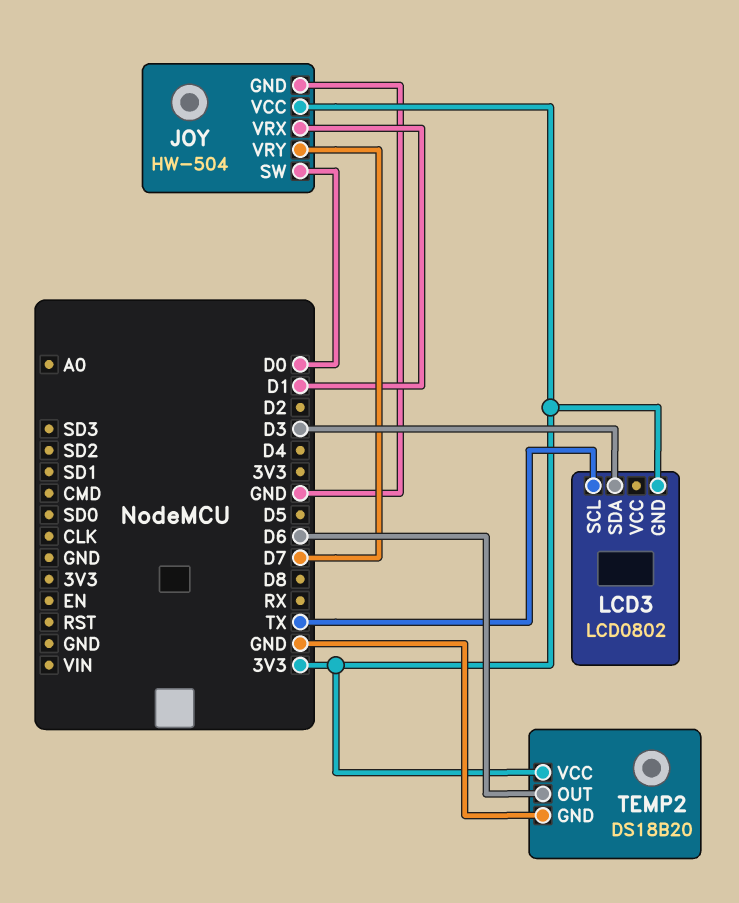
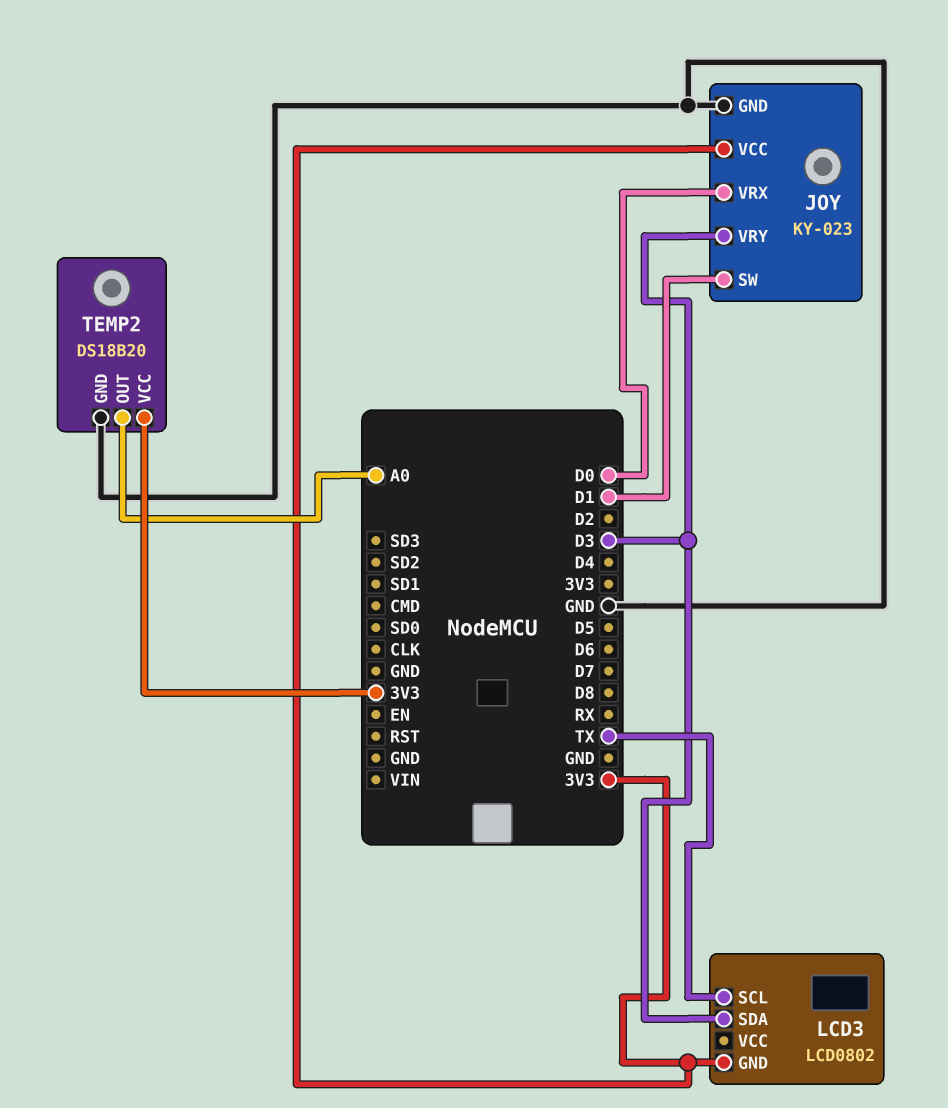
JOY: HW-504 -> KY-023
JOY pin SW: D0 -> D1
JOY pin VRX: D1 -> D0
JOY pin VRY: D7 -> D3
TEMP2 pin OUT: D6 -> A0

